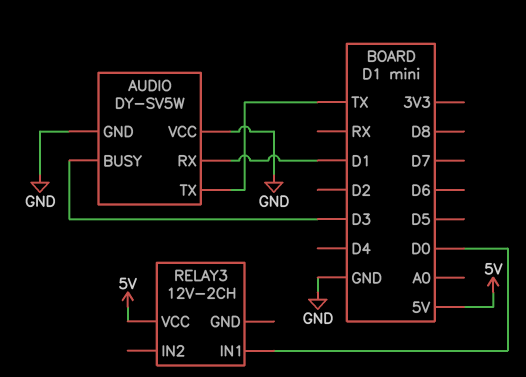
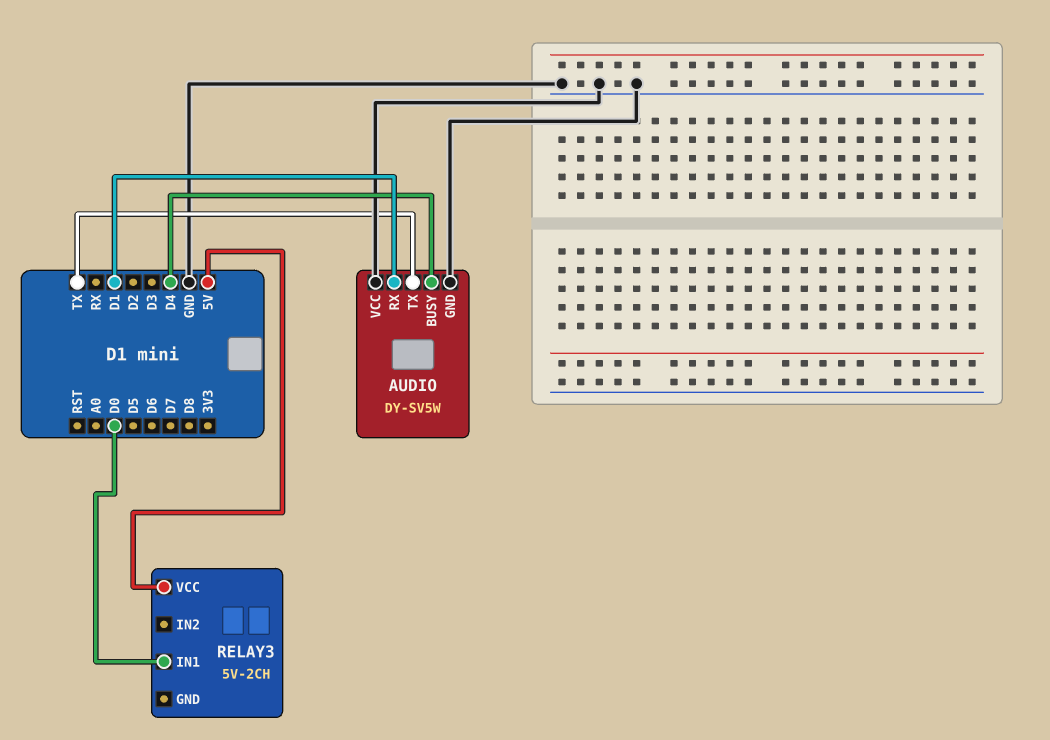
AUDIO pin BUSY: D3 -> D4
RELAY3: 12V-2CH -> 5V-2CH

